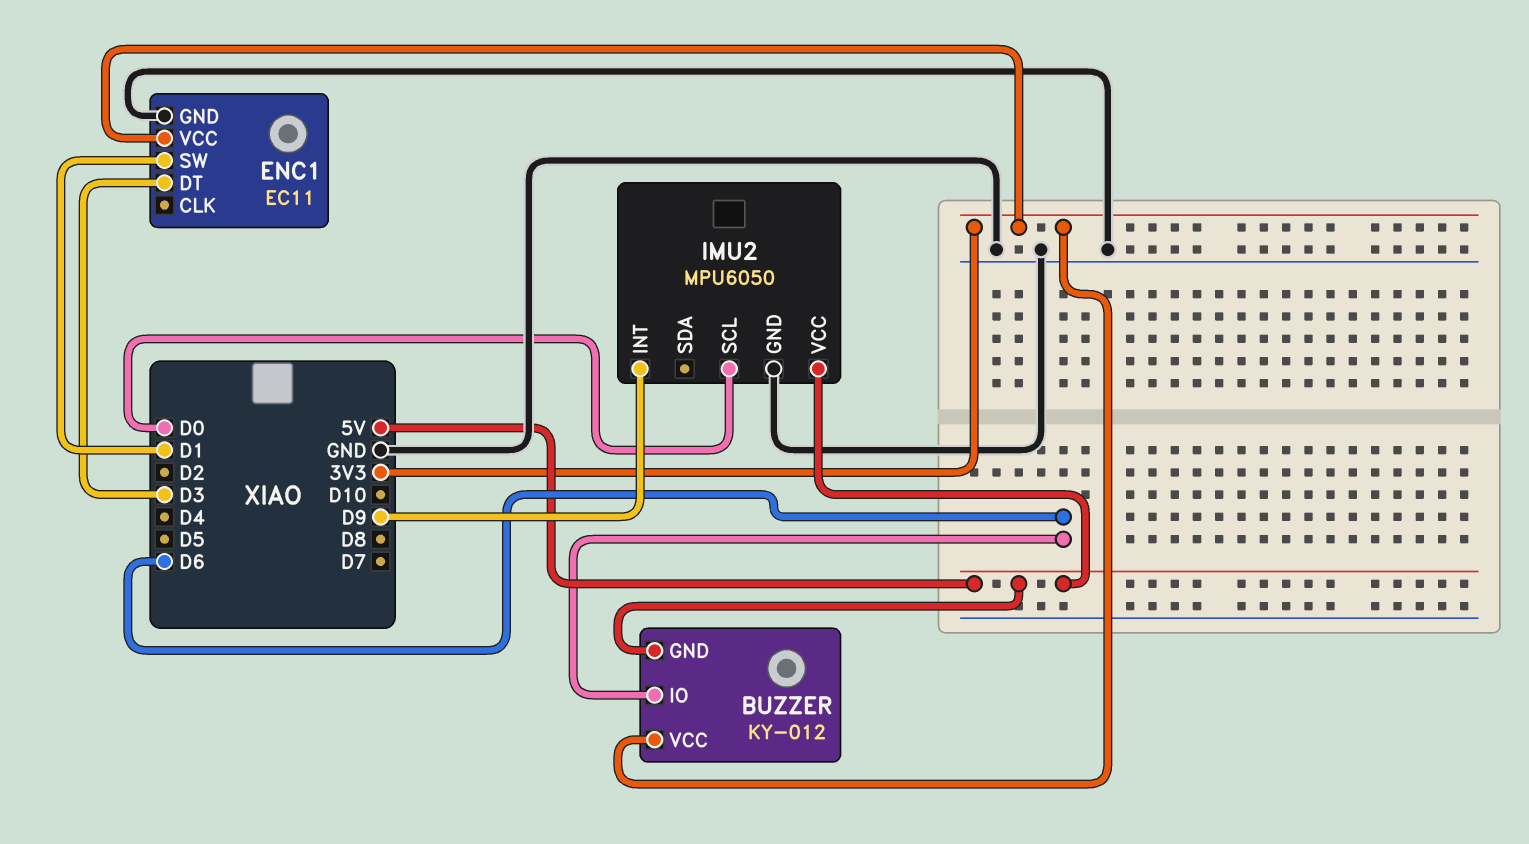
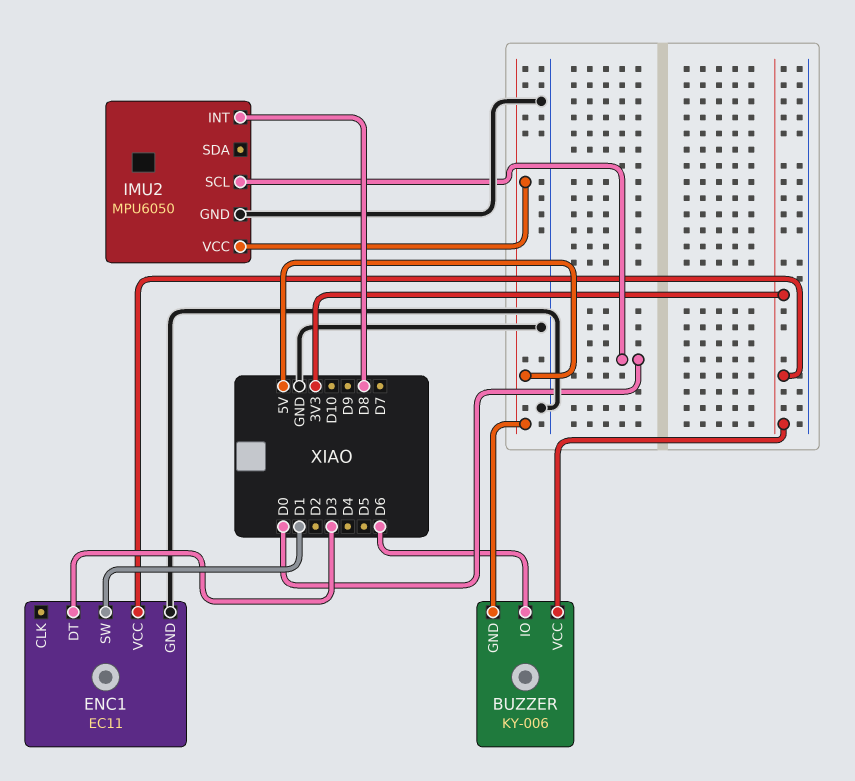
BUZZER: KY-012 -> KY-006
IMU2 pin INT: D9 -> D8

